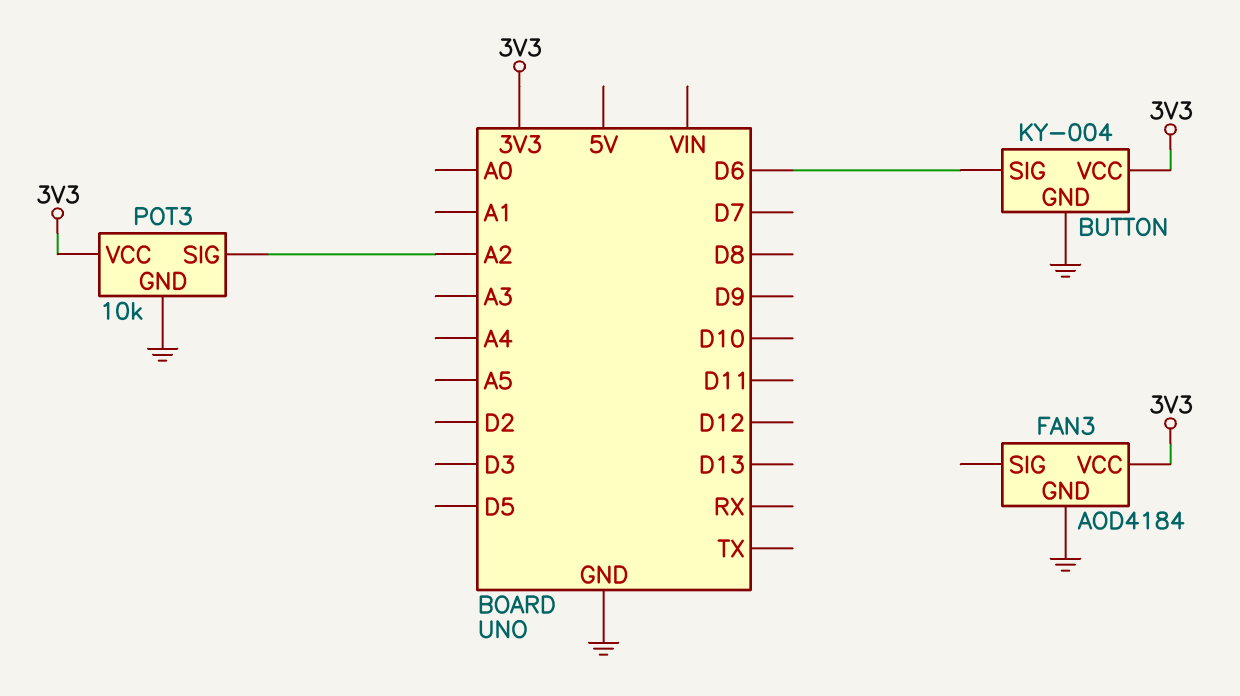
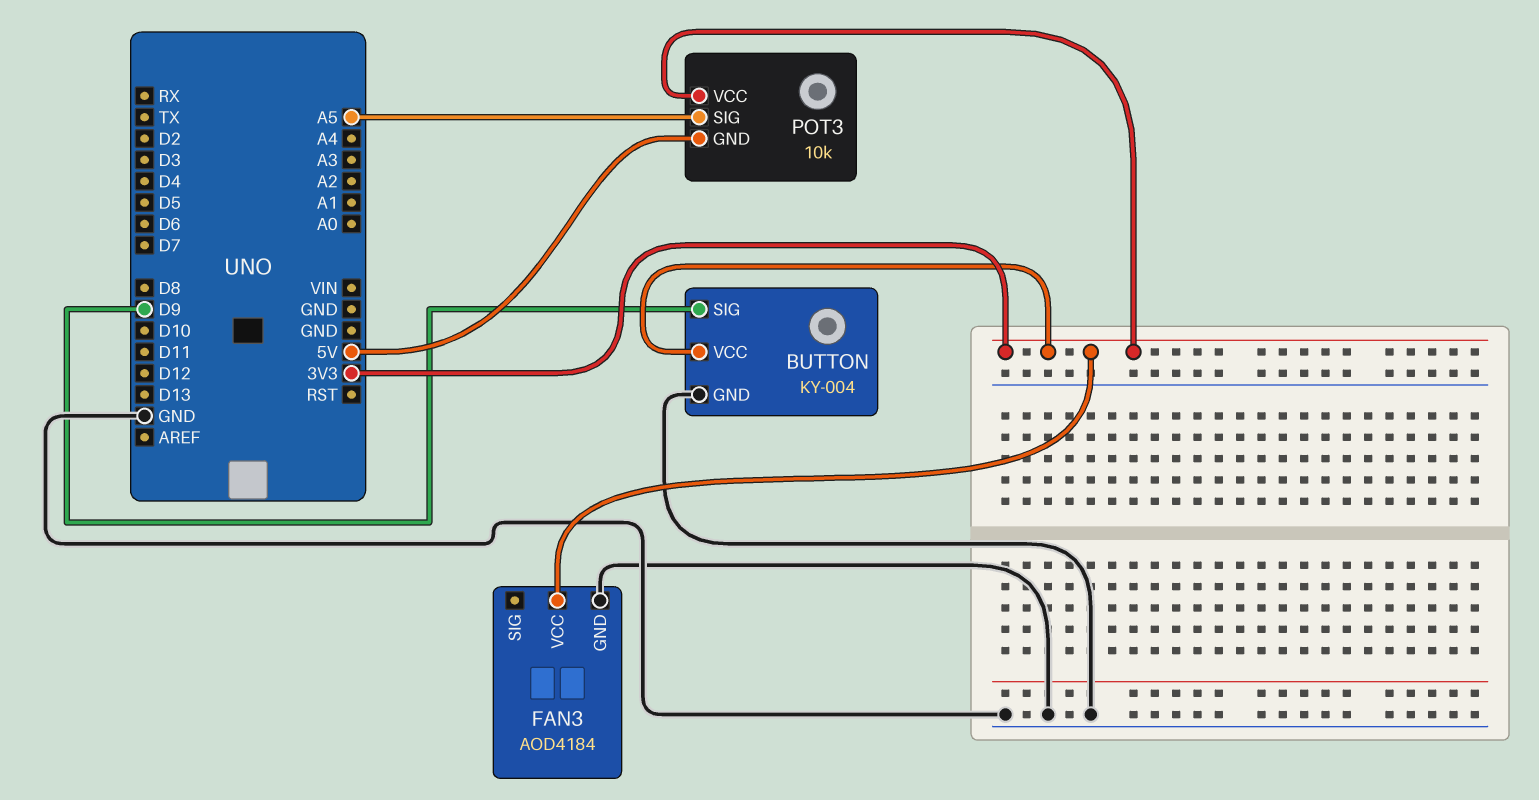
BUTTON pin SIG: D6 -> D9
POT3 pin GND: GND -> 5V
POT3 pin SIG: A2 -> A5

